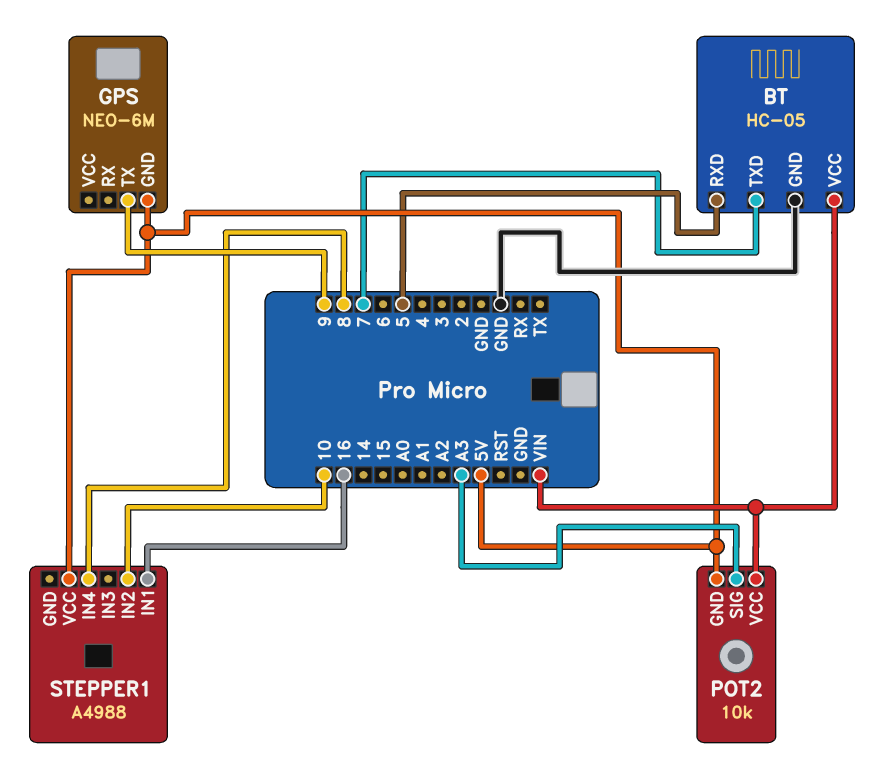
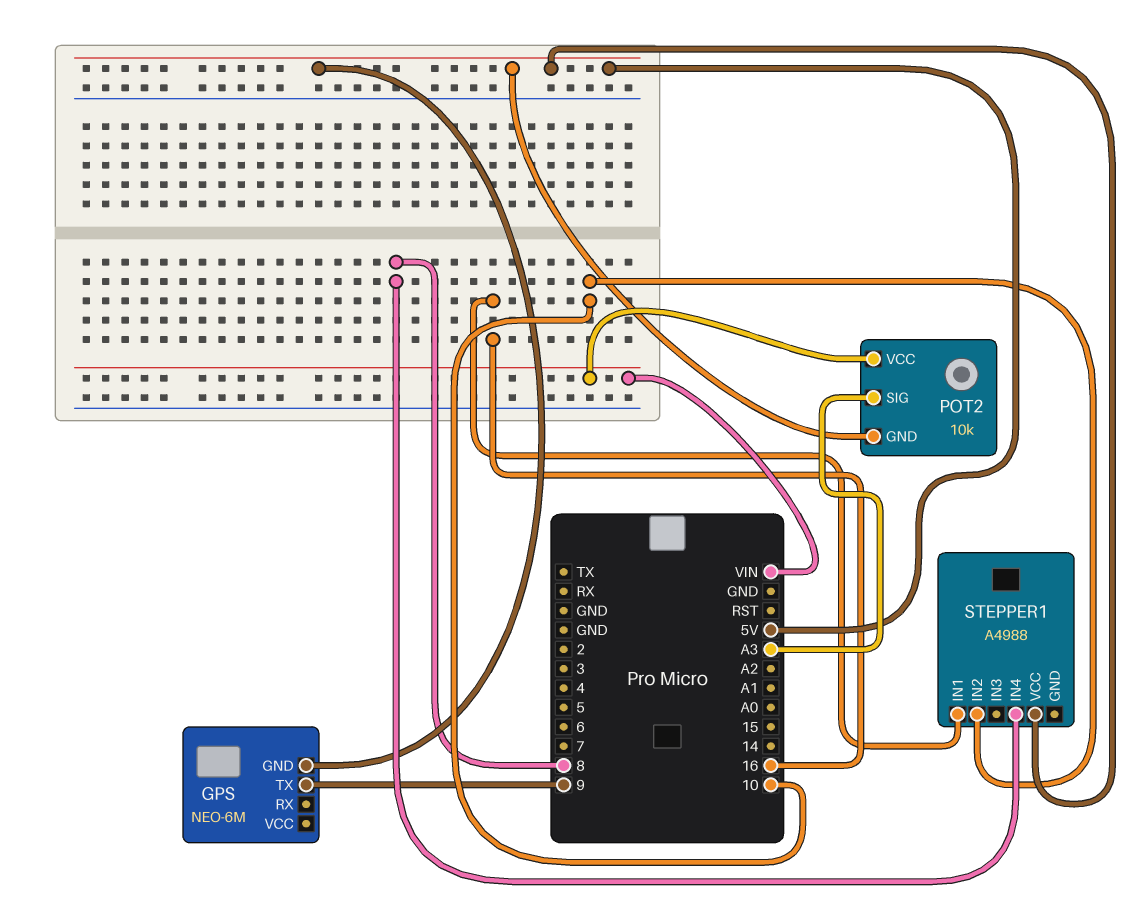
BT: HC-05 -> none
BT pin GND: GND -> none
BT pin RXD: 5 -> none
BT pin TXD: 7 -> none
BT pin VCC: VIN -> none

